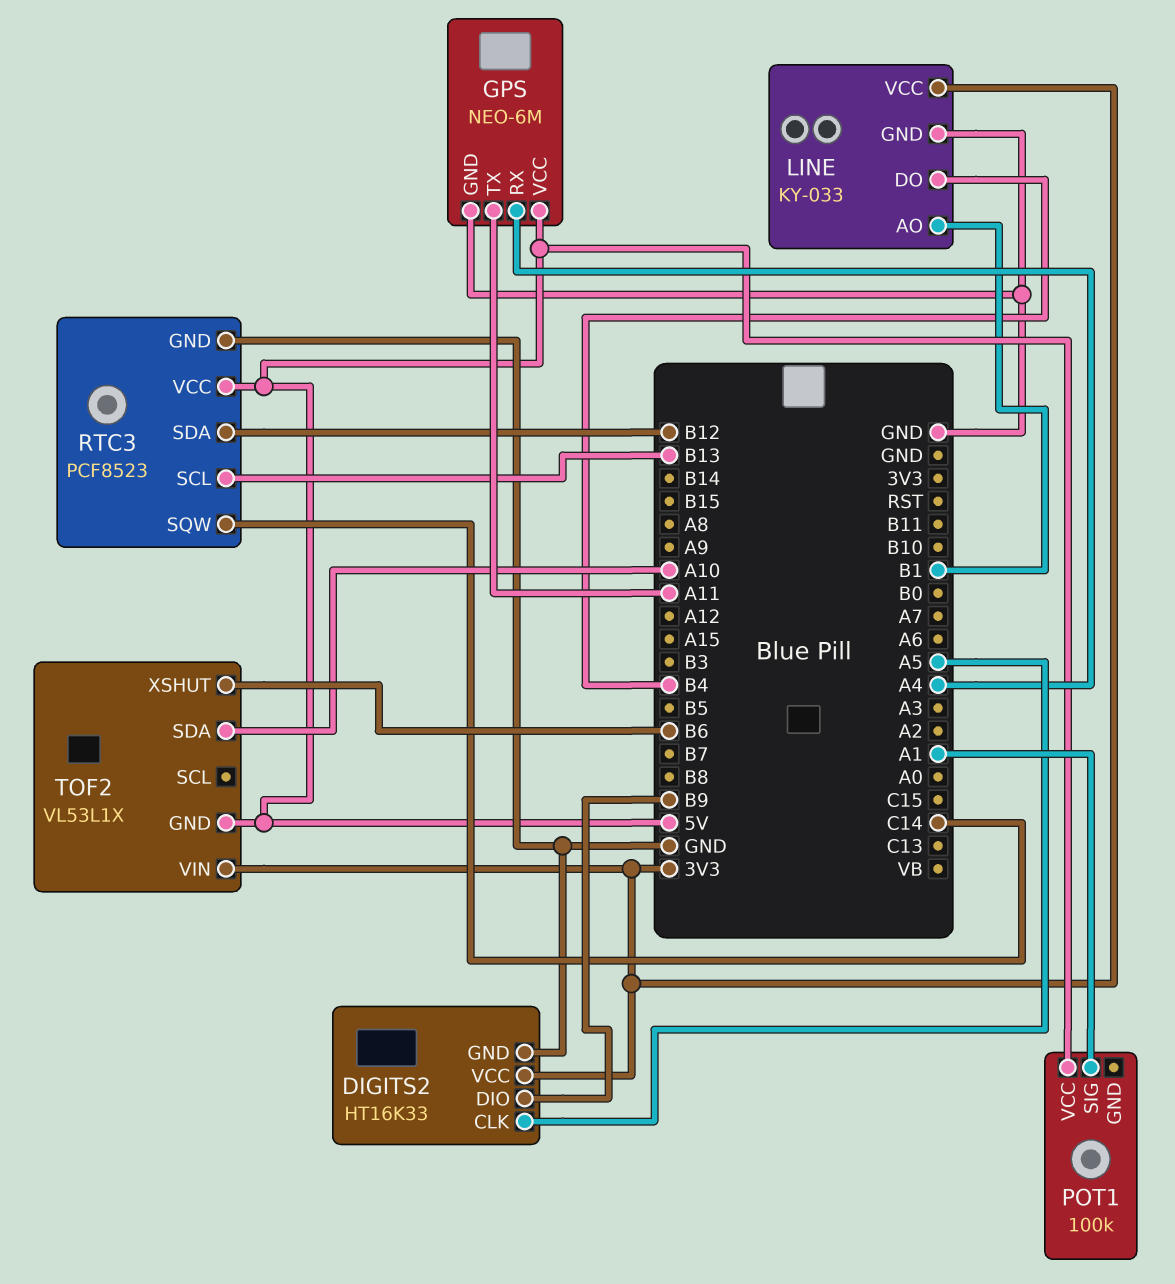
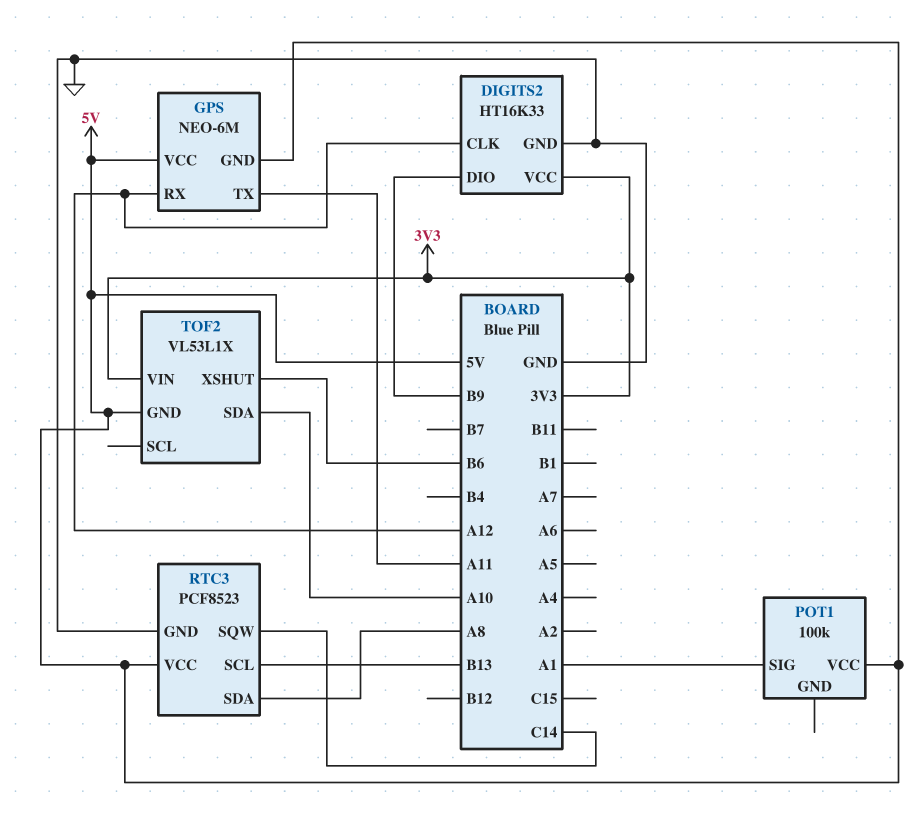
DIGITS2 pin CLK: A5 -> A12
GPS pin GND: GND -> 5V
GPS pin RX: A4 -> A12
LINE: KY-033 -> none
LINE pin AO: B1 -> none
LINE pin DO: B4 -> none
LINE pin GND: GND -> none
LINE pin VCC: 3V3 -> none
RTC3 pin SDA: B12 -> A8

